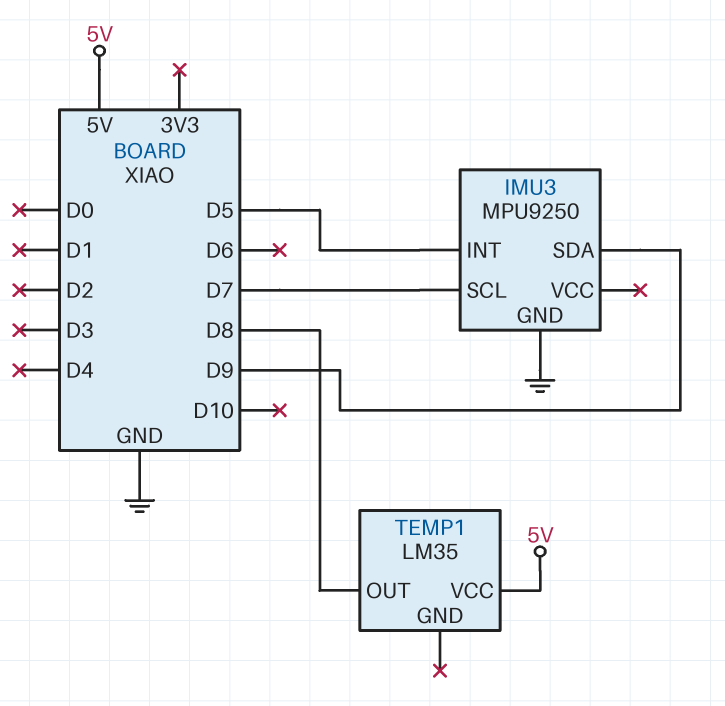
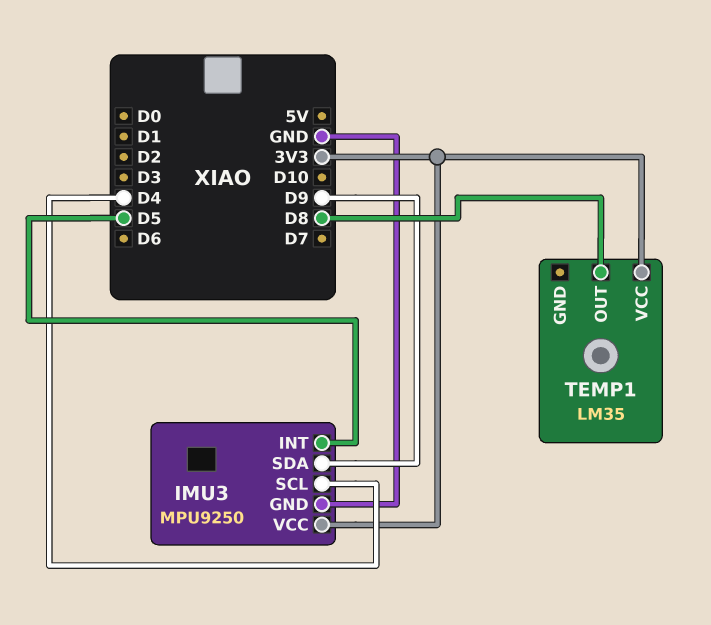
IMU3 pin SCL: D7 -> D4
IMU3 pin VCC: none -> 3V3
TEMP1 pin VCC: 5V -> 3V3

